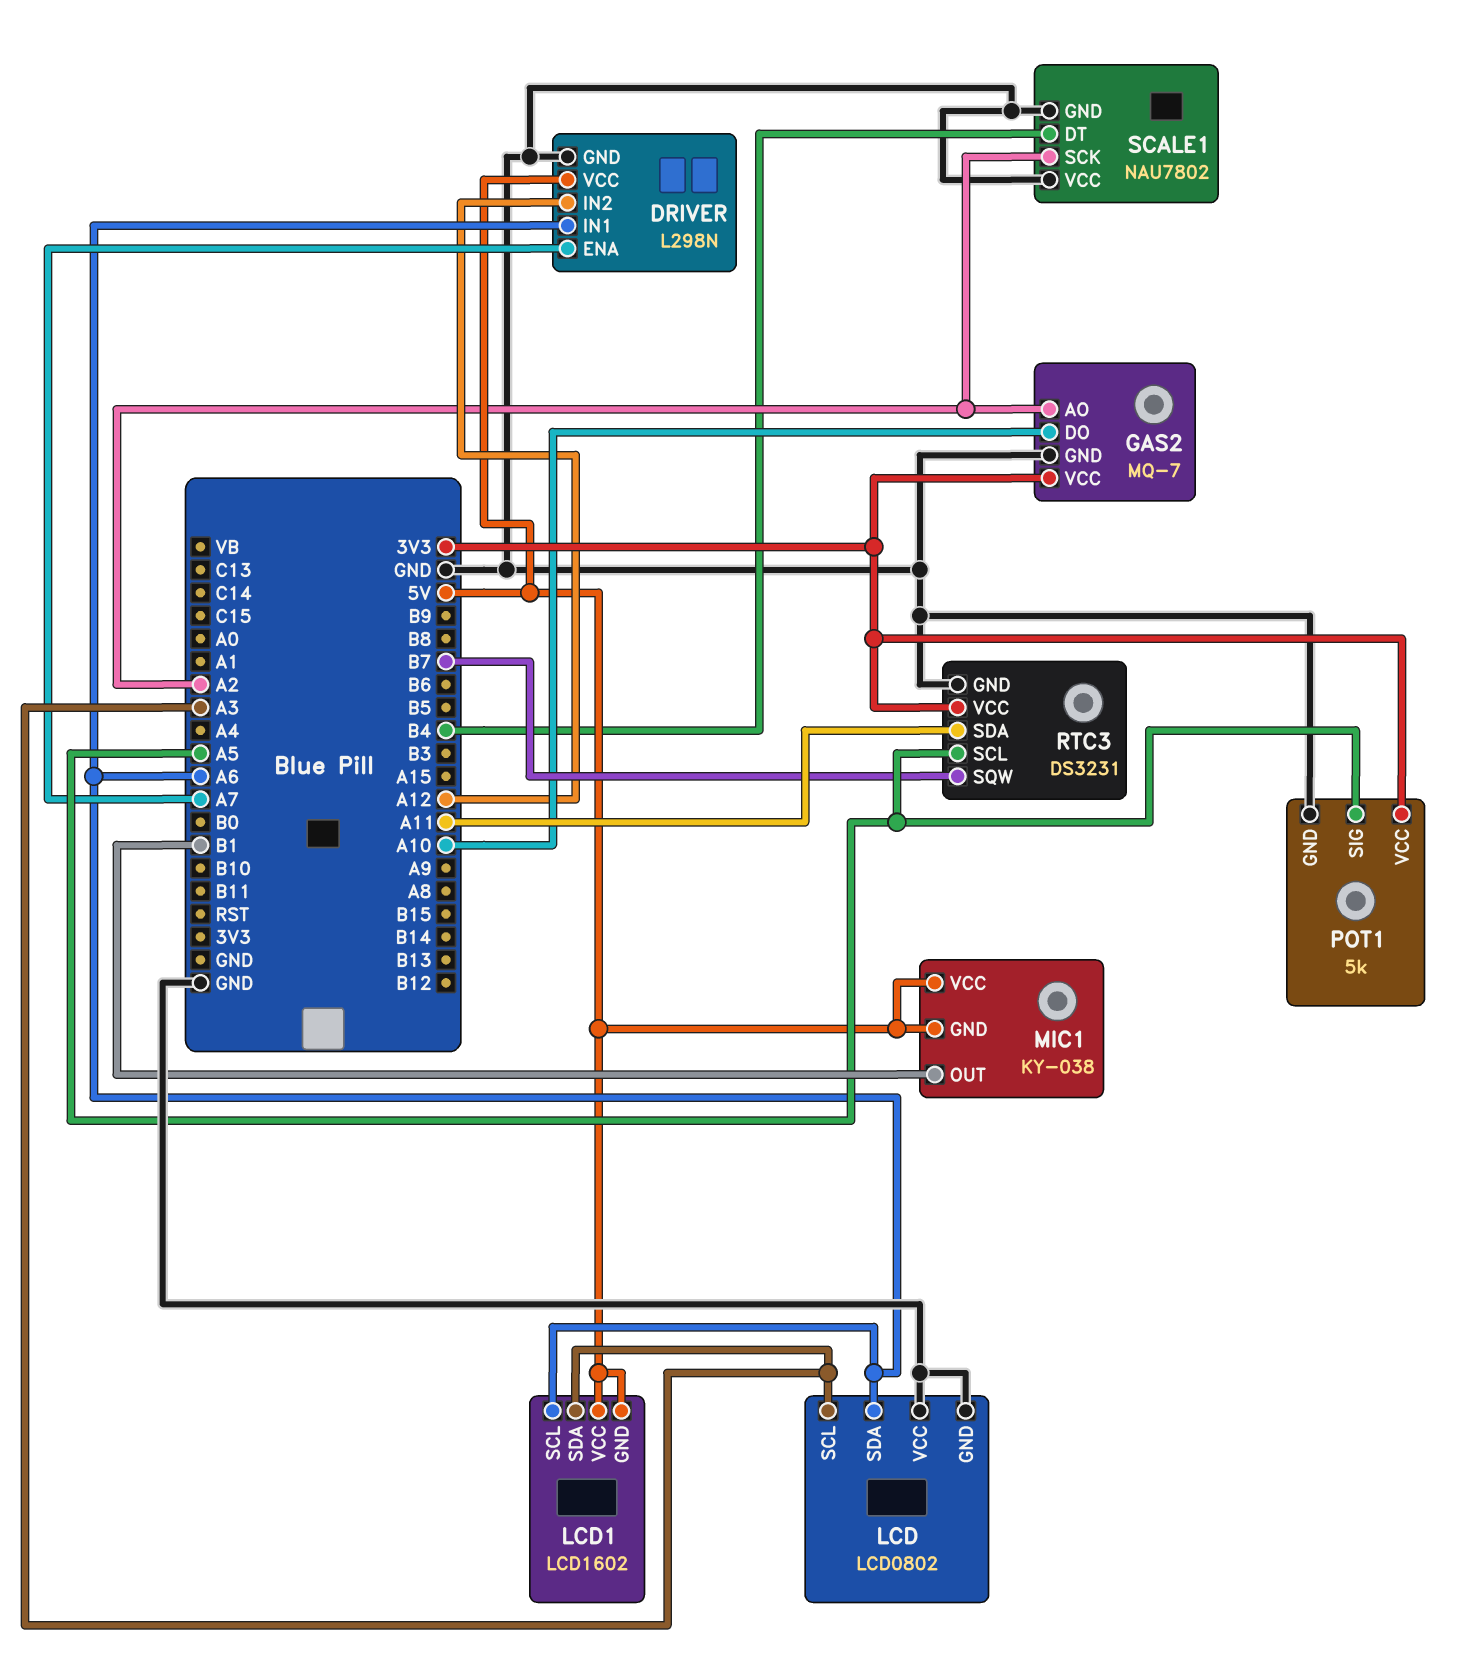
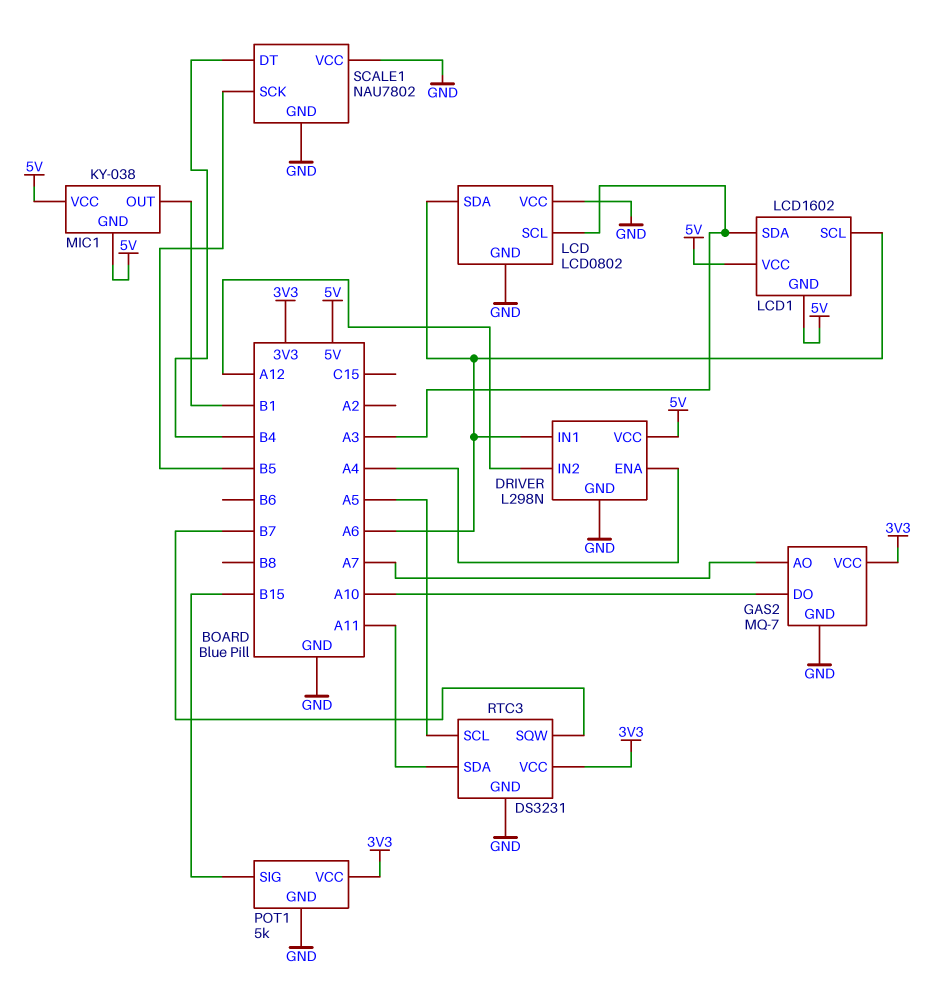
DRIVER pin ENA: A7 -> A4
GAS2 pin AO: A2 -> A7
POT1 pin SIG: A5 -> B15
SCALE1 pin SCK: A2 -> B5

